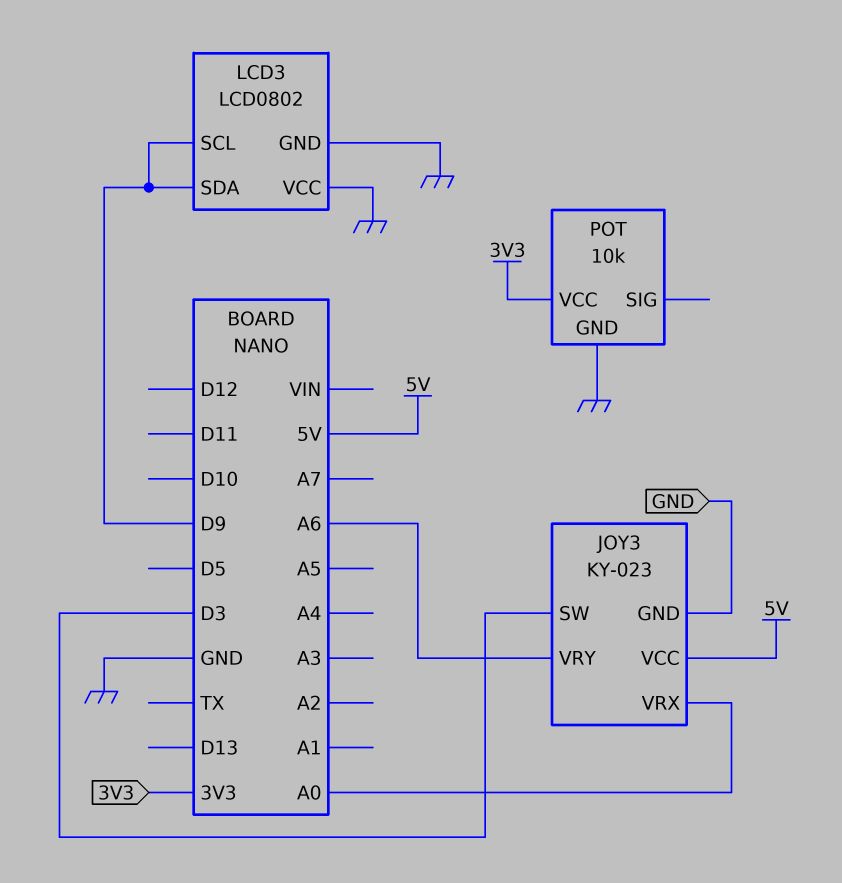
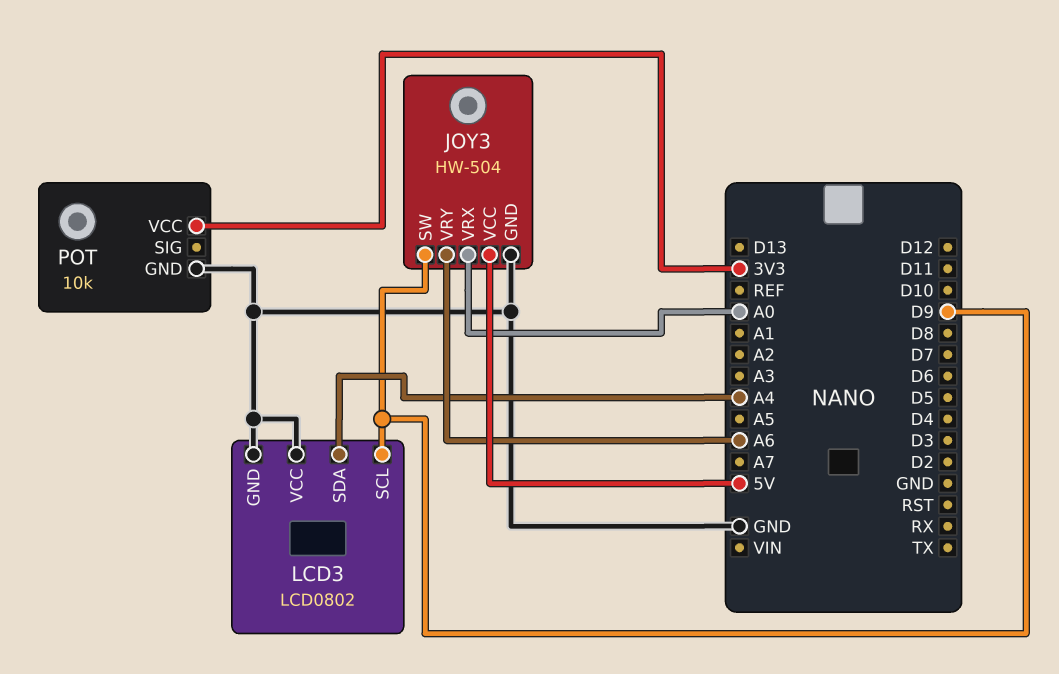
JOY3: KY-023 -> HW-504
JOY3 pin SW: D3 -> D9
LCD3 pin SDA: D9 -> A4

